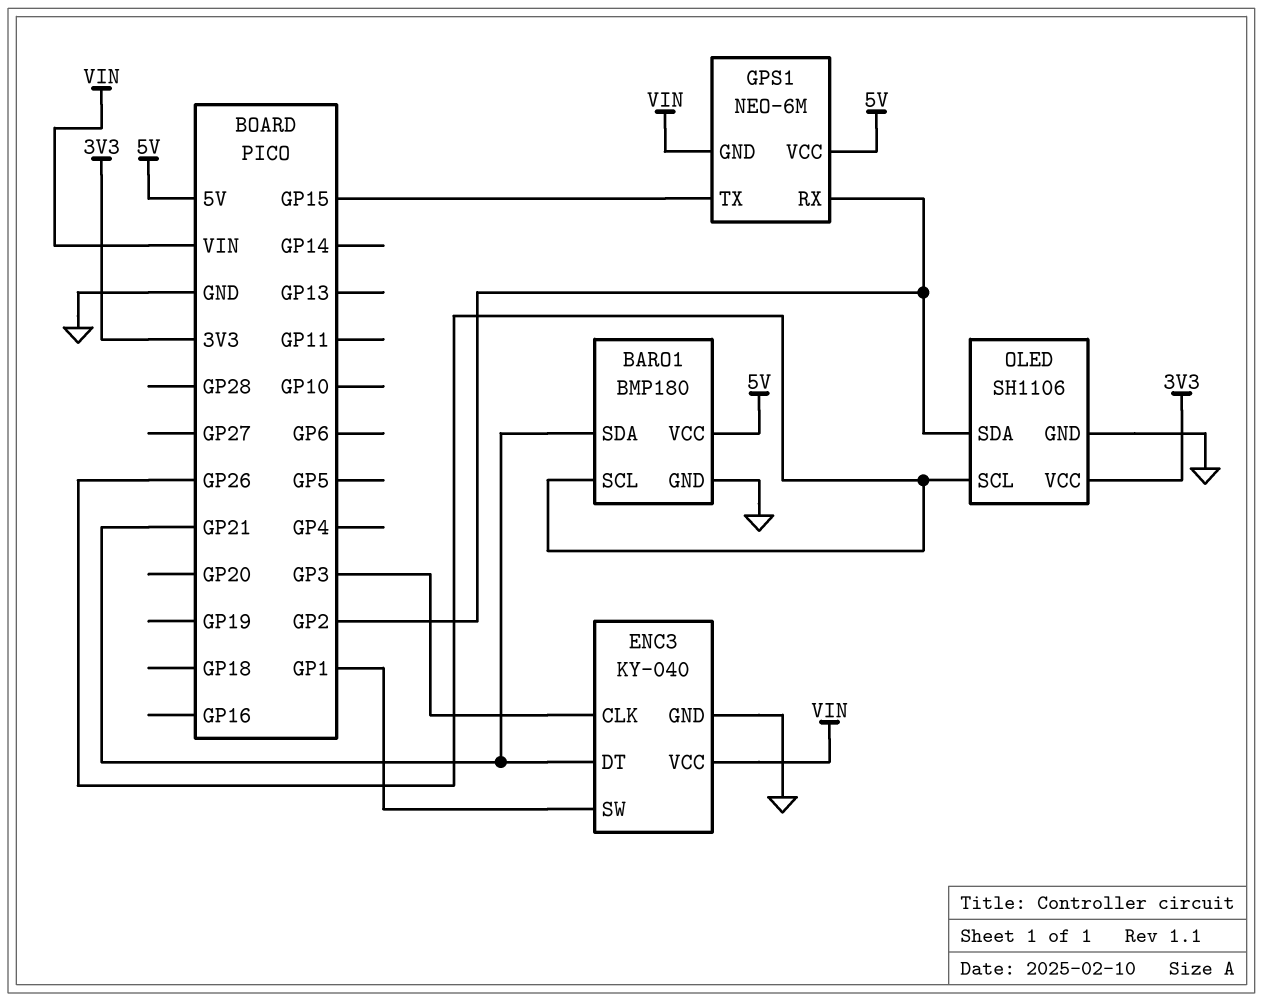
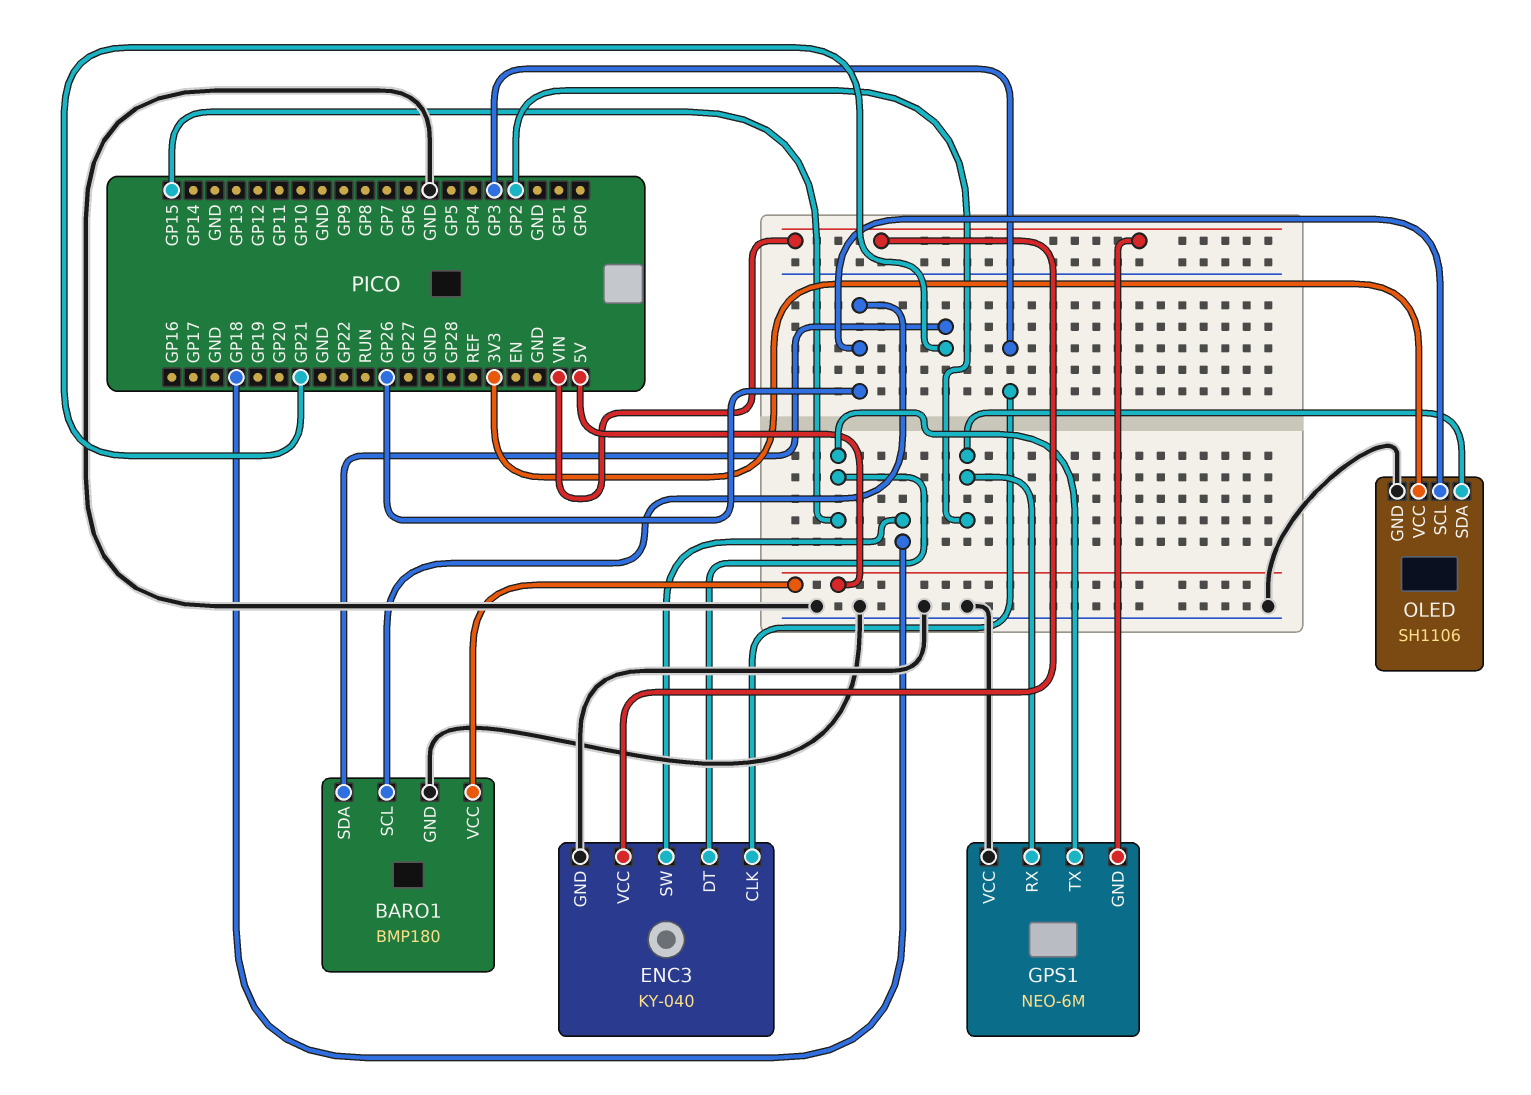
ENC3 pin DT: GP21 -> GP15
ENC3 pin SW: GP1 -> GP18
GPS1 pin VCC: 5V -> GND

